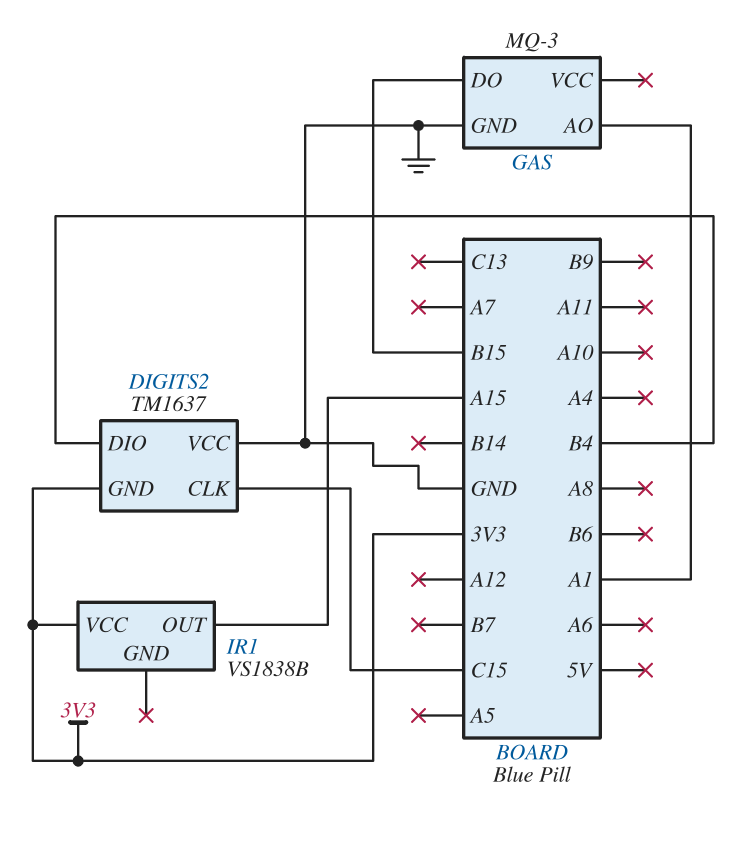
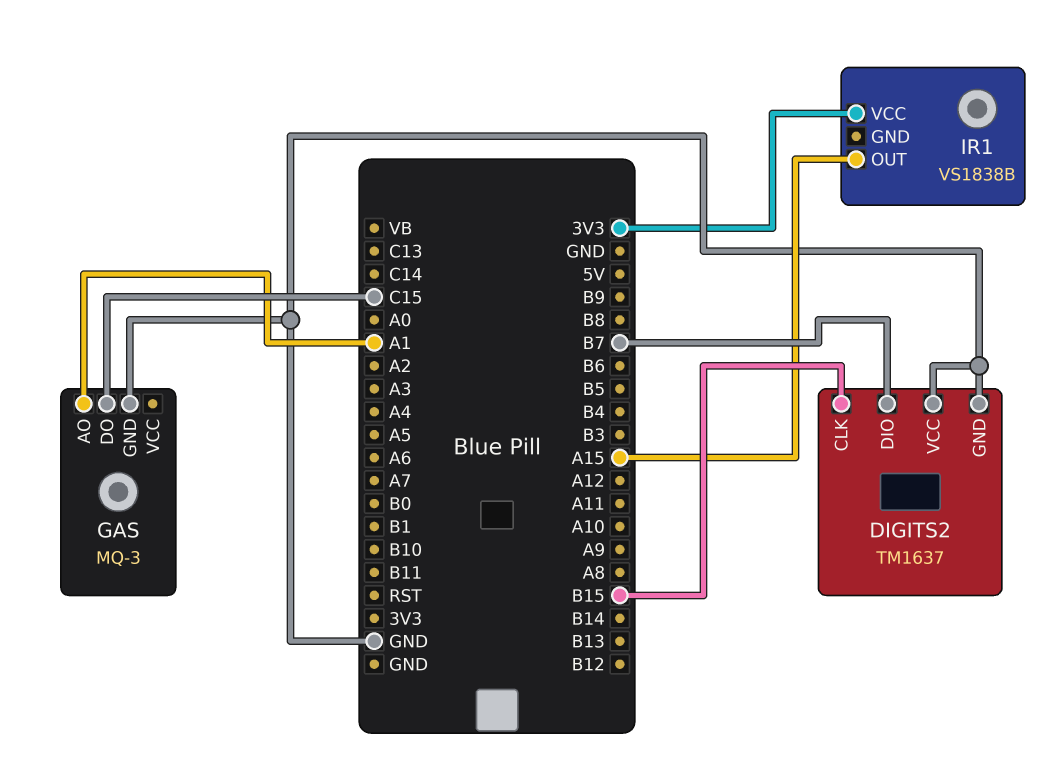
DIGITS2 pin CLK: C15 -> B15
DIGITS2 pin DIO: B4 -> B7
DIGITS2 pin GND: 3V3 -> GND
GAS pin DO: B15 -> C15

